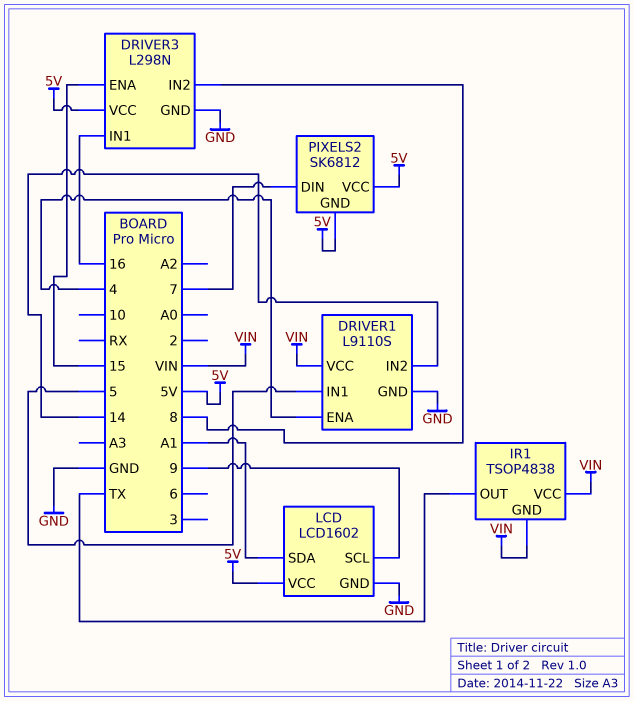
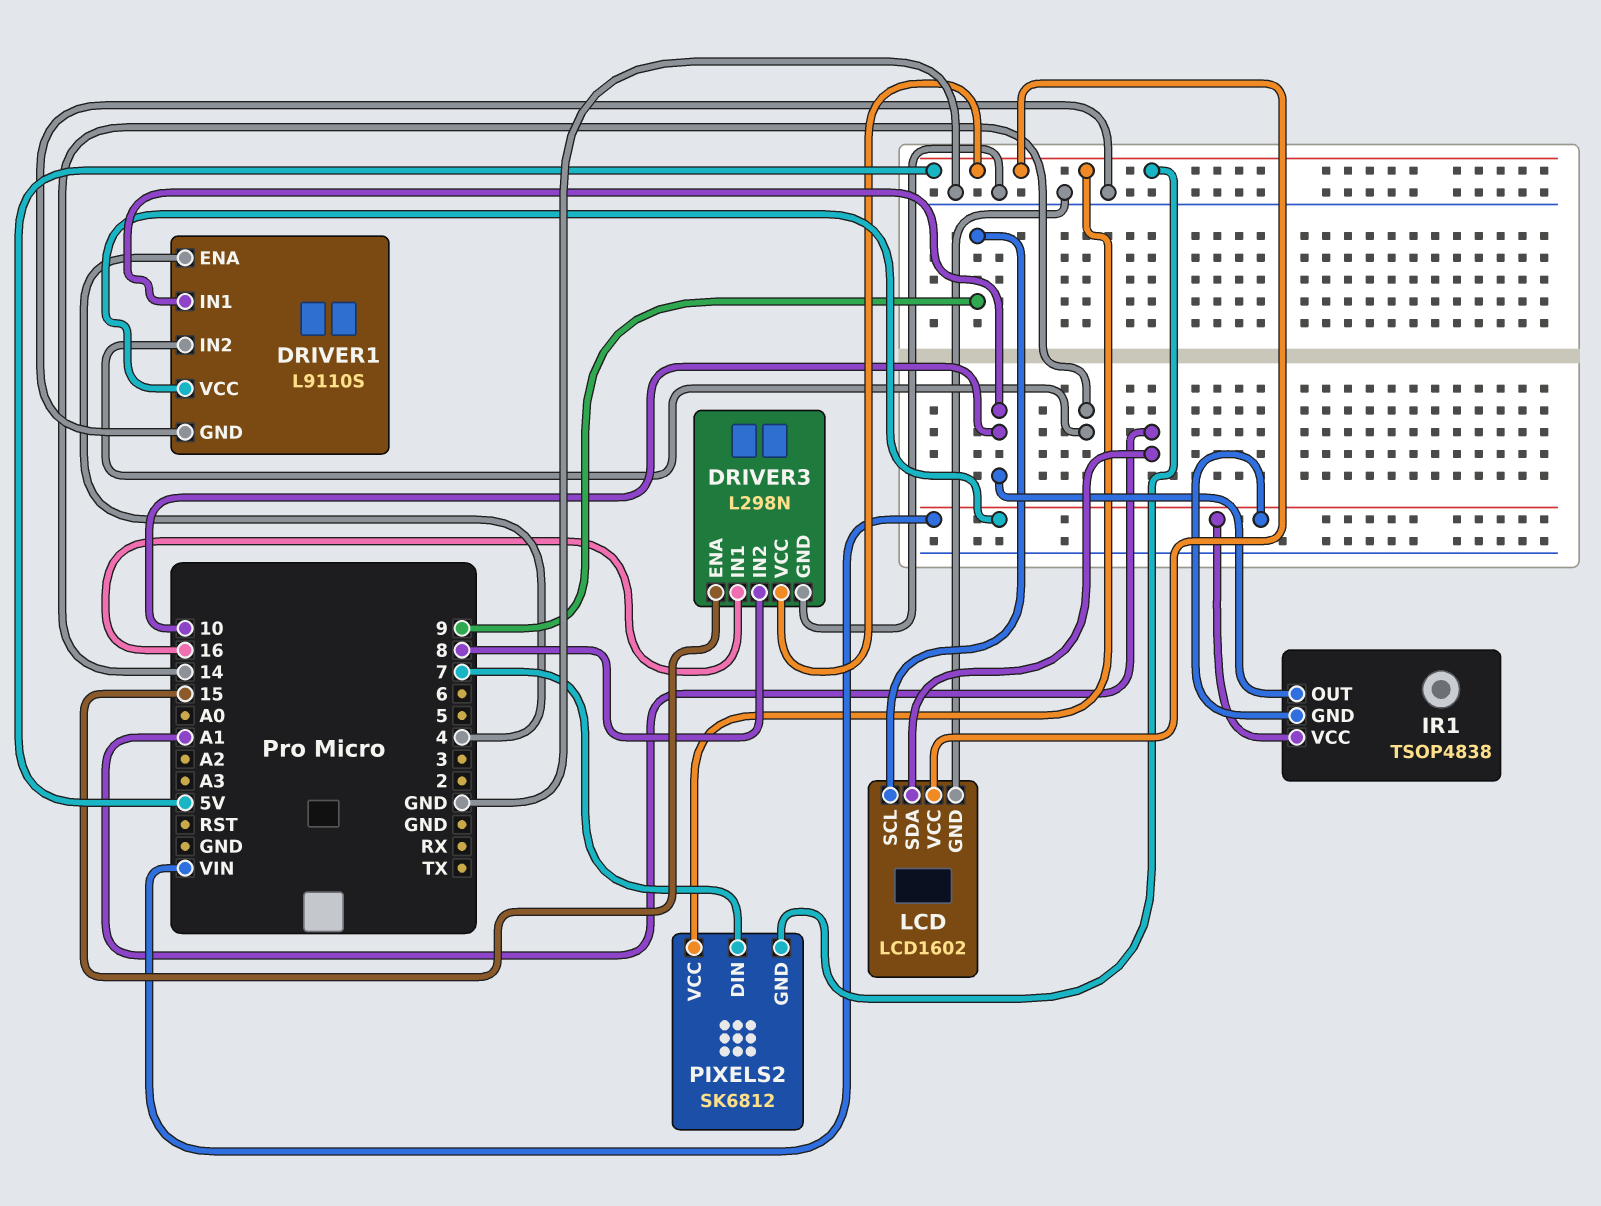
DRIVER1 pin IN1: 5 -> 10
IR1 pin OUT: TX -> 10

